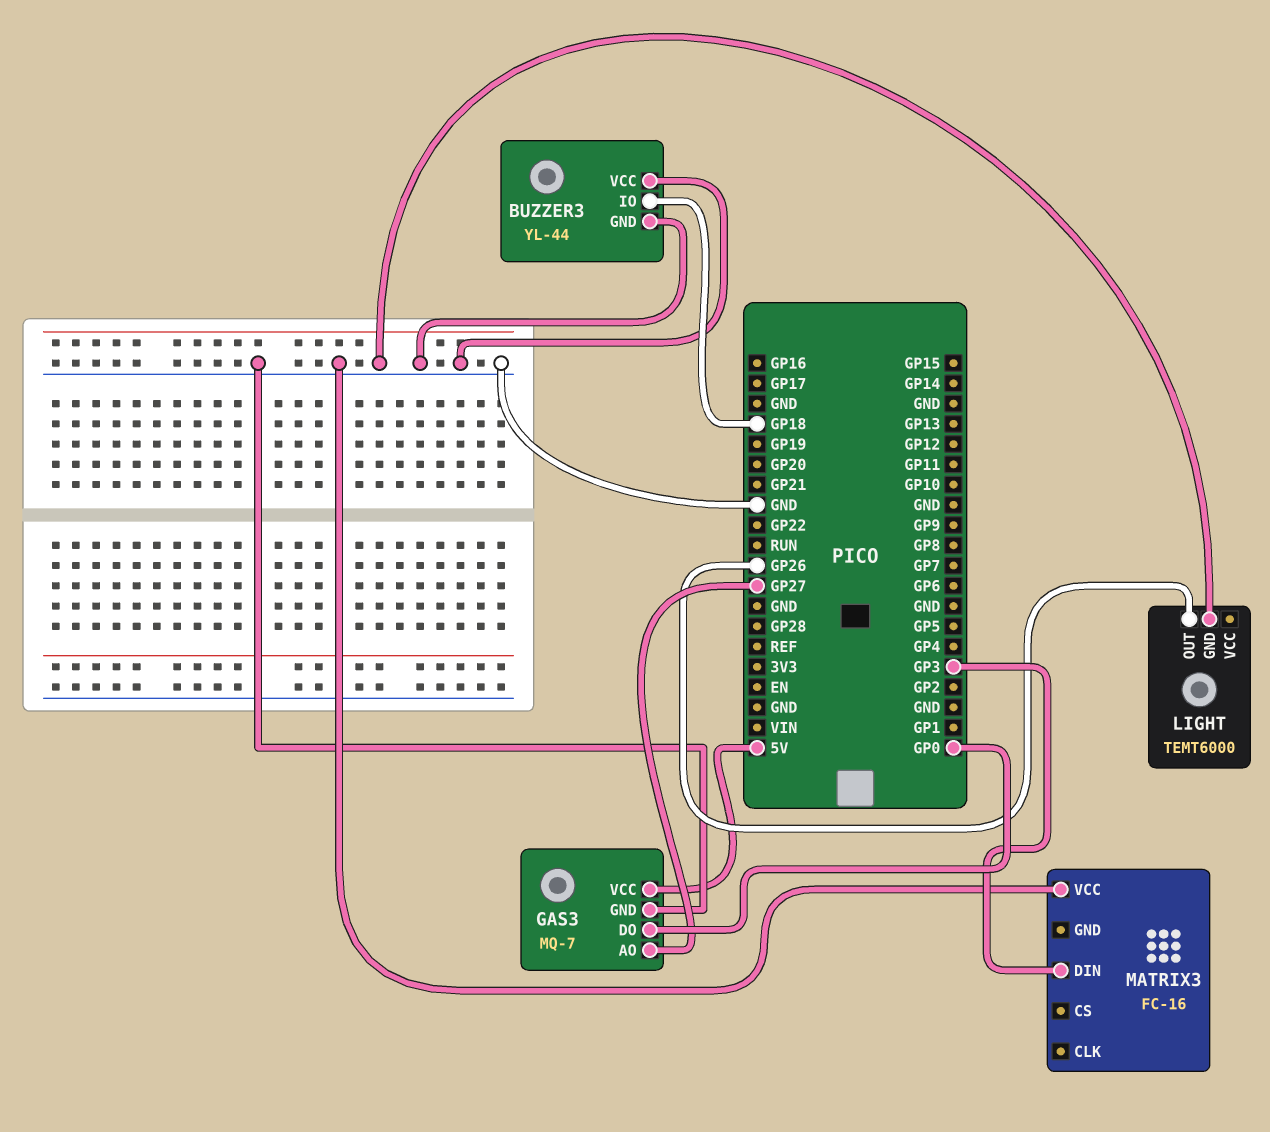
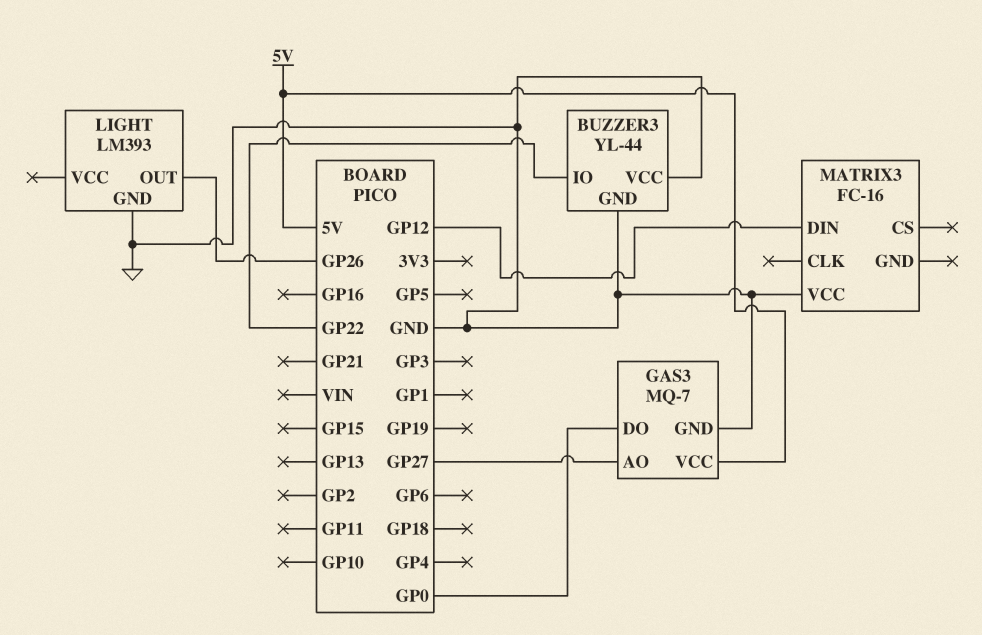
BUZZER3 pin IO: GP18 -> GP22
LIGHT: TEMT6000 -> LM393
MATRIX3 pin DIN: GP3 -> GP12

